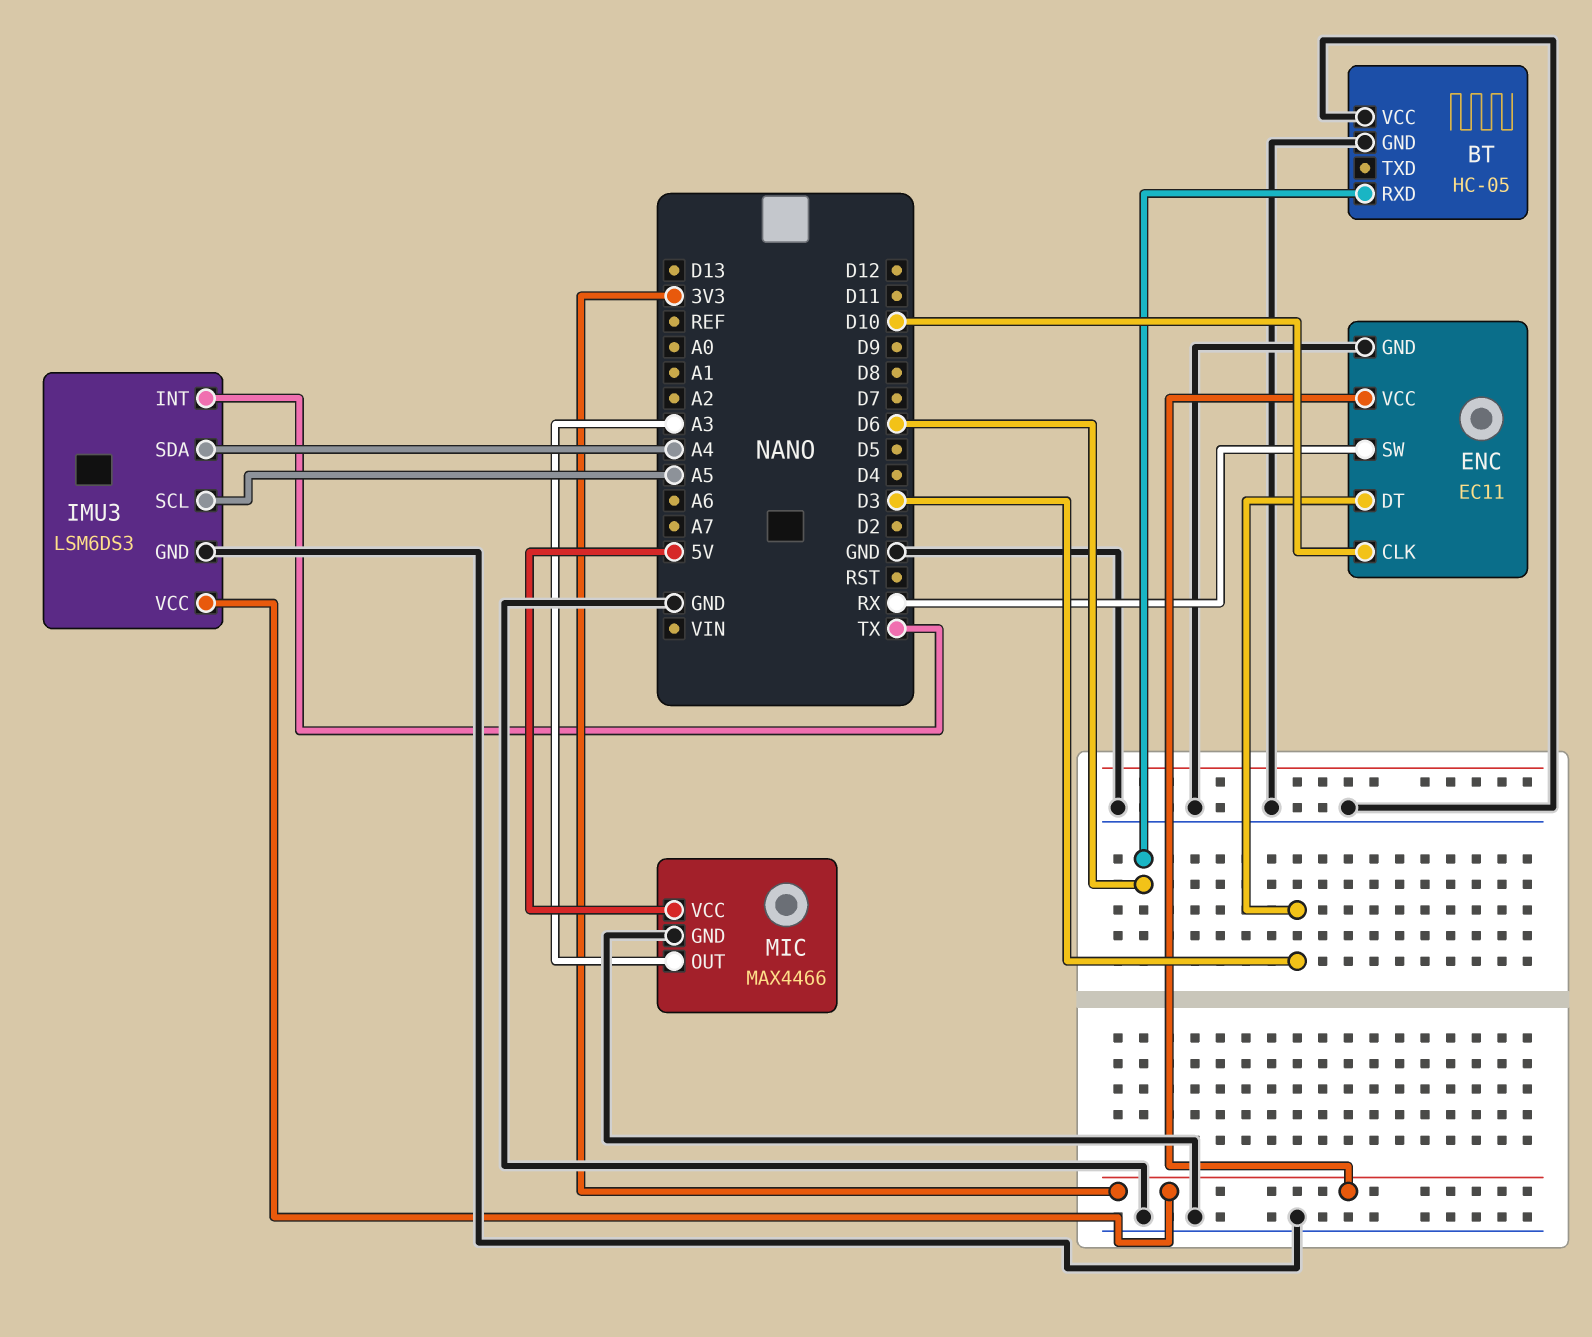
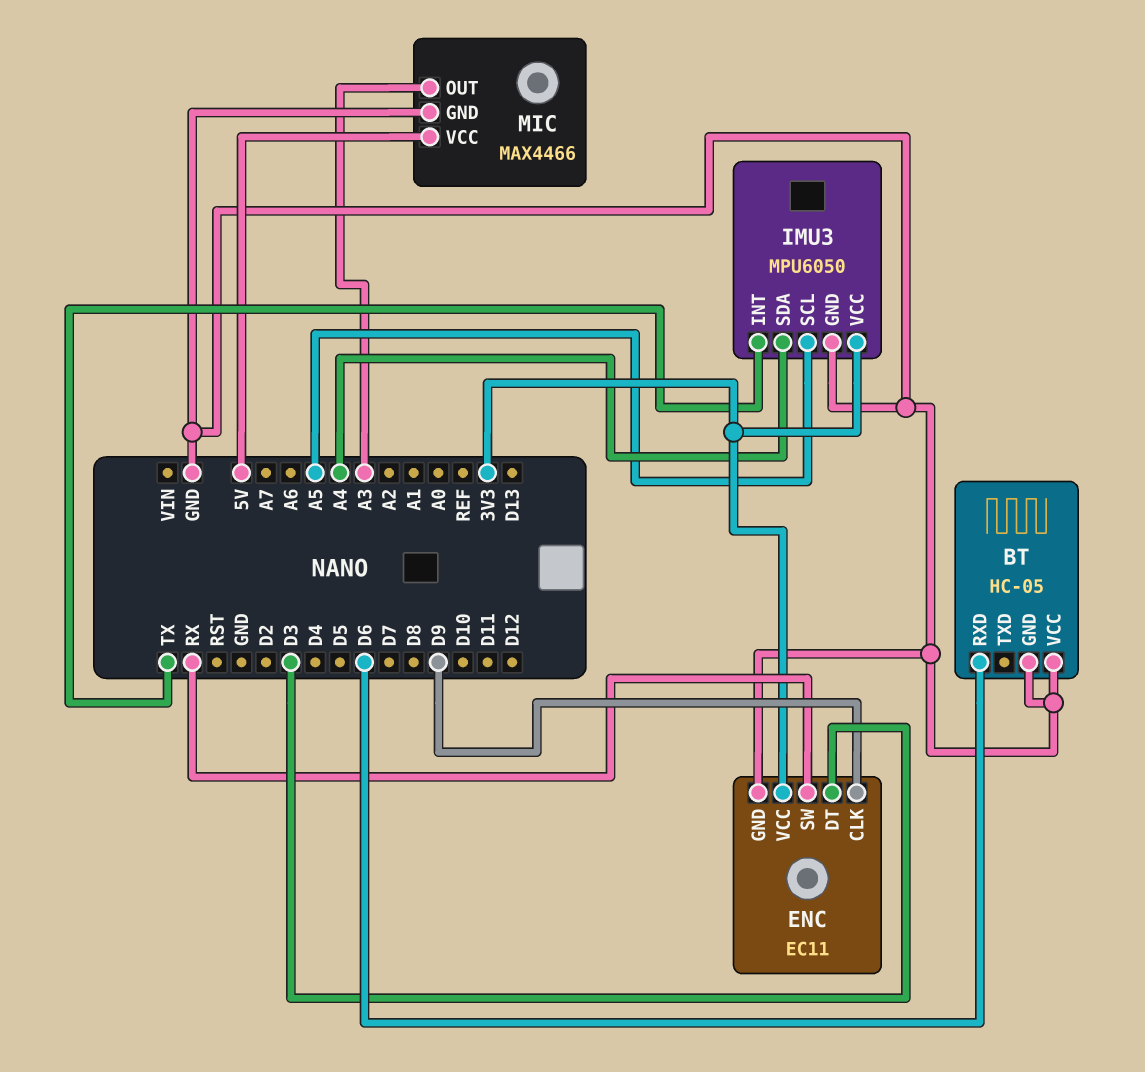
ENC pin CLK: D10 -> D9
IMU3: LSM6DS3 -> MPU6050

